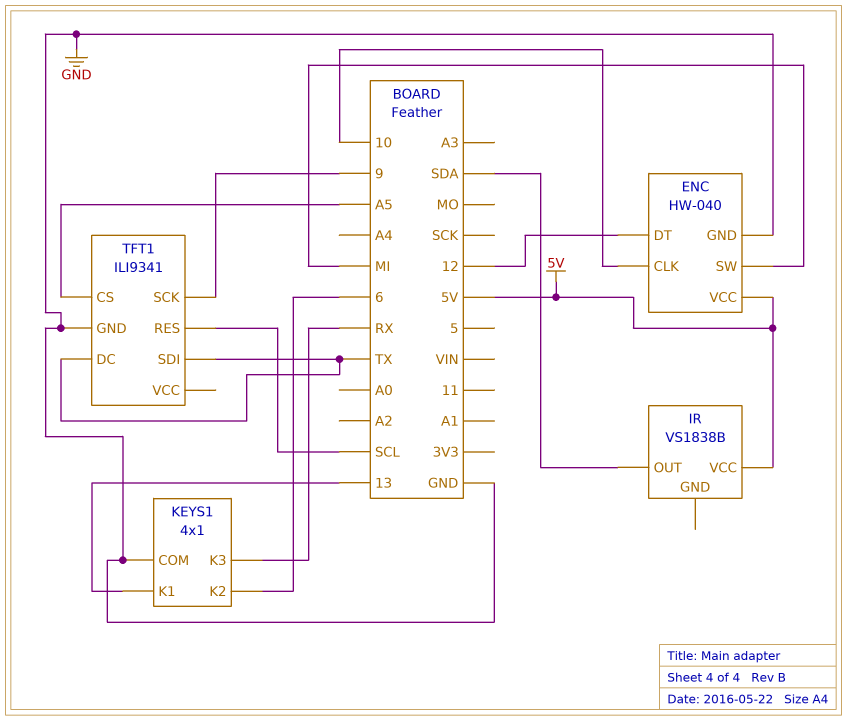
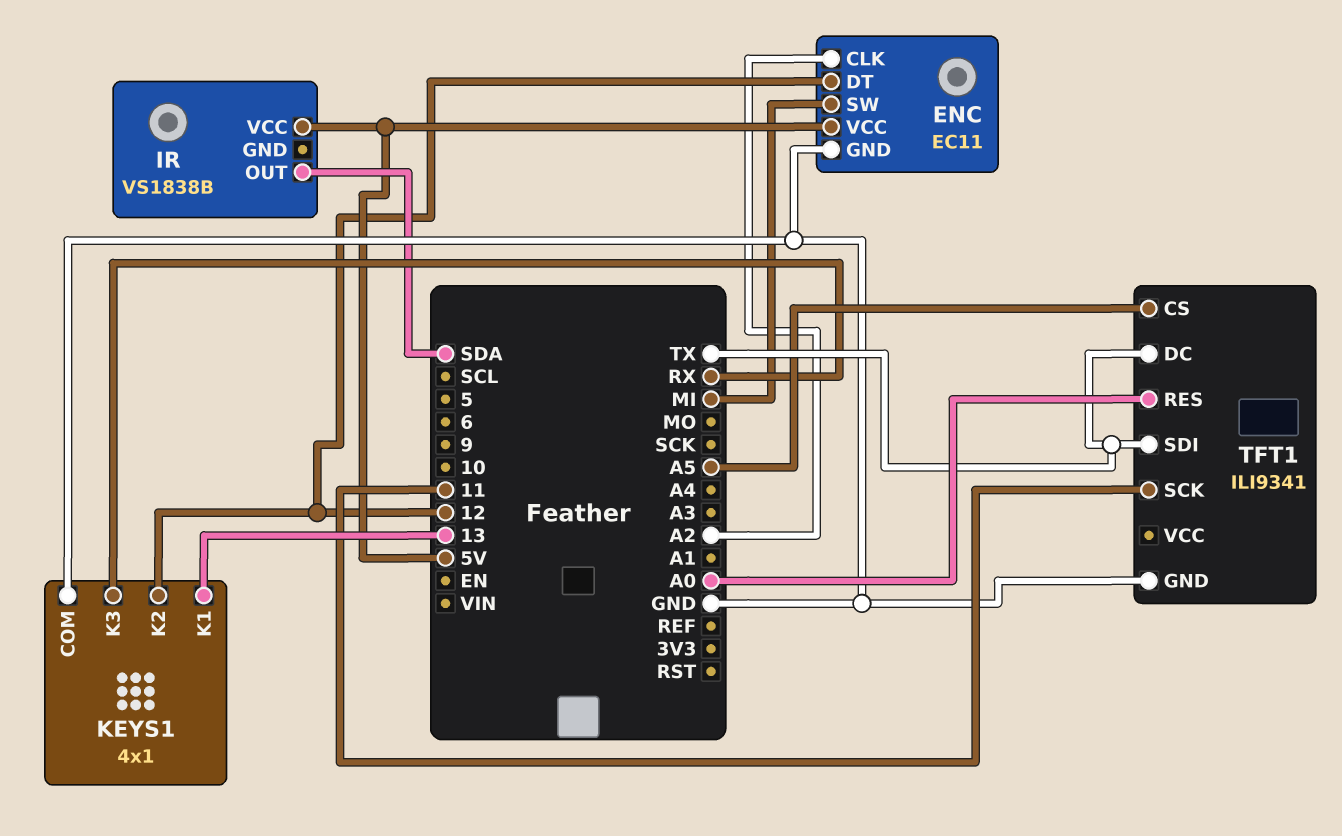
ENC: HW-040 -> EC11
ENC pin CLK: 10 -> A2
KEYS1 pin K2: 6 -> 12
TFT1 pin RES: SCL -> A0
TFT1 pin SCK: 9 -> 11

